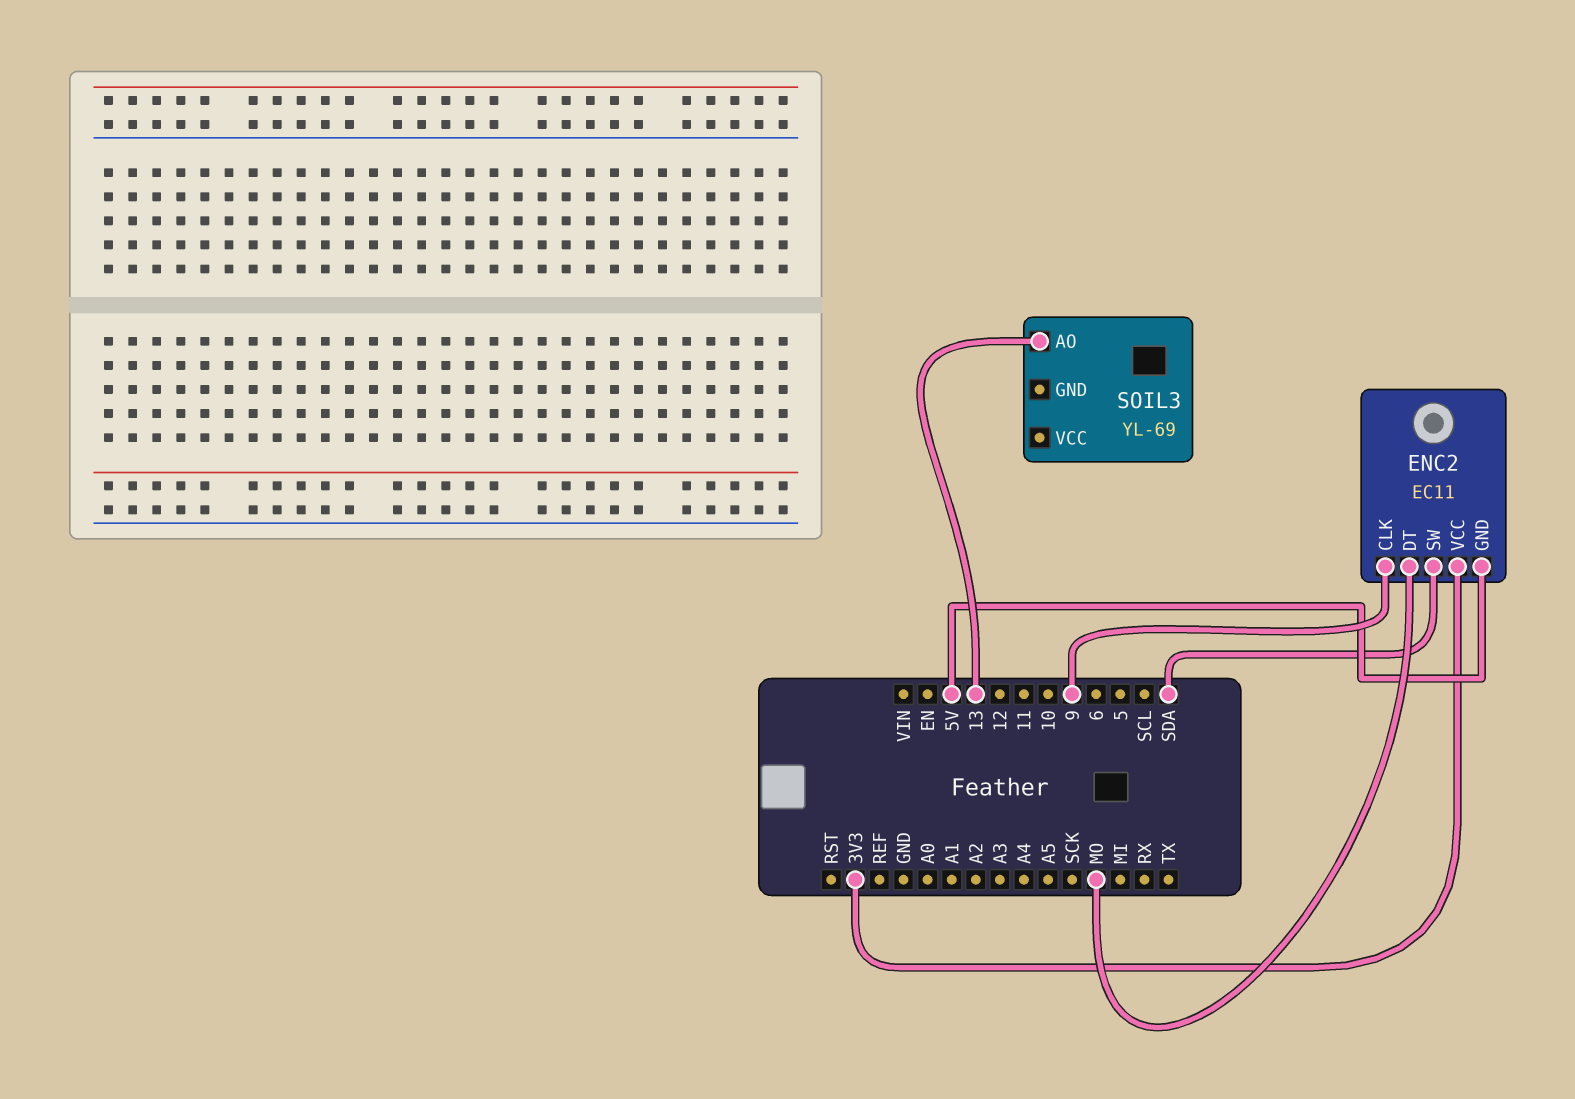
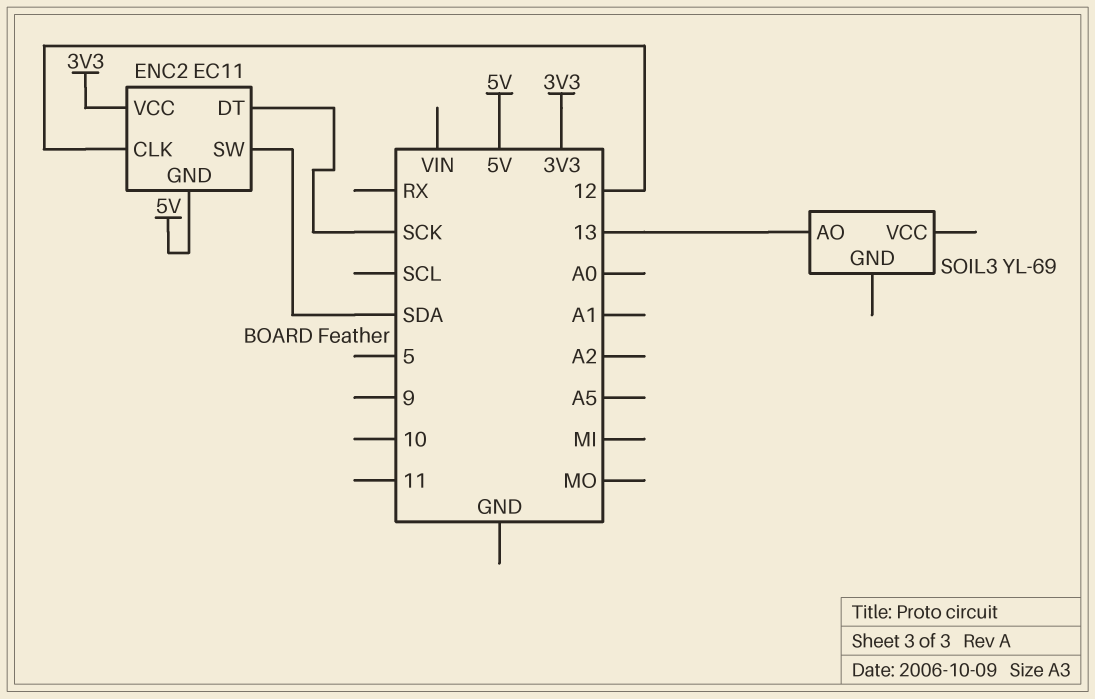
ENC2 pin CLK: 9 -> 12
ENC2 pin DT: MO -> SCK

